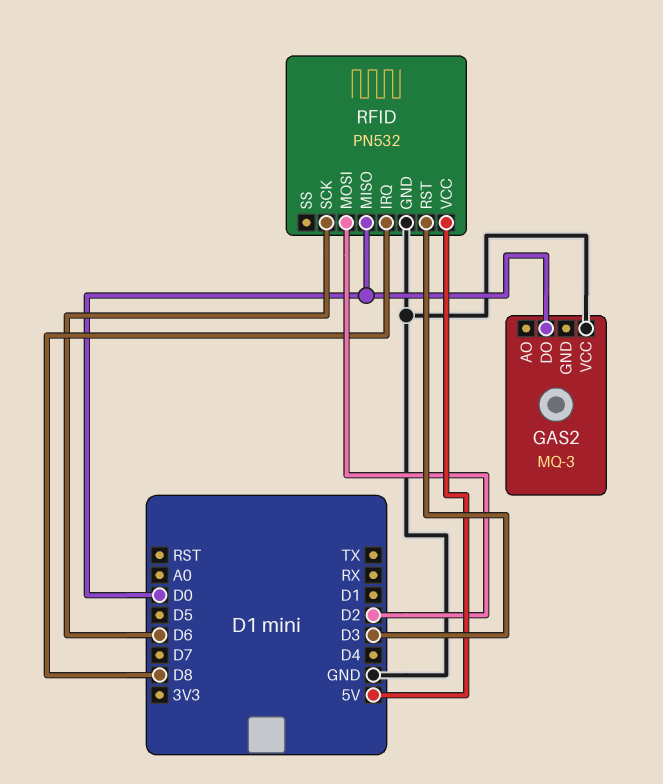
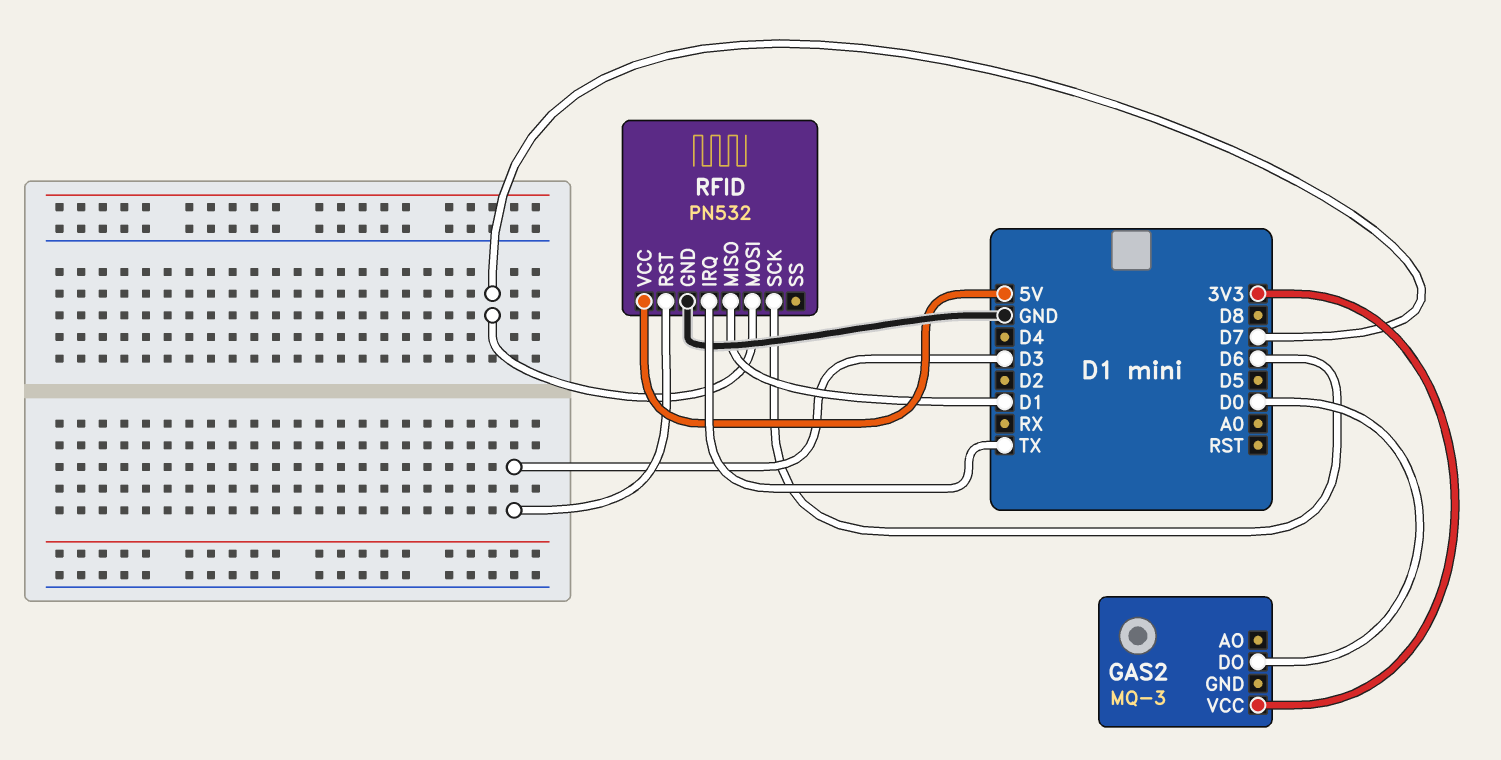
GAS2 pin VCC: GND -> 3V3
RFID pin IRQ: D8 -> TX
RFID pin MISO: D0 -> D1
RFID pin MOSI: D2 -> D7

